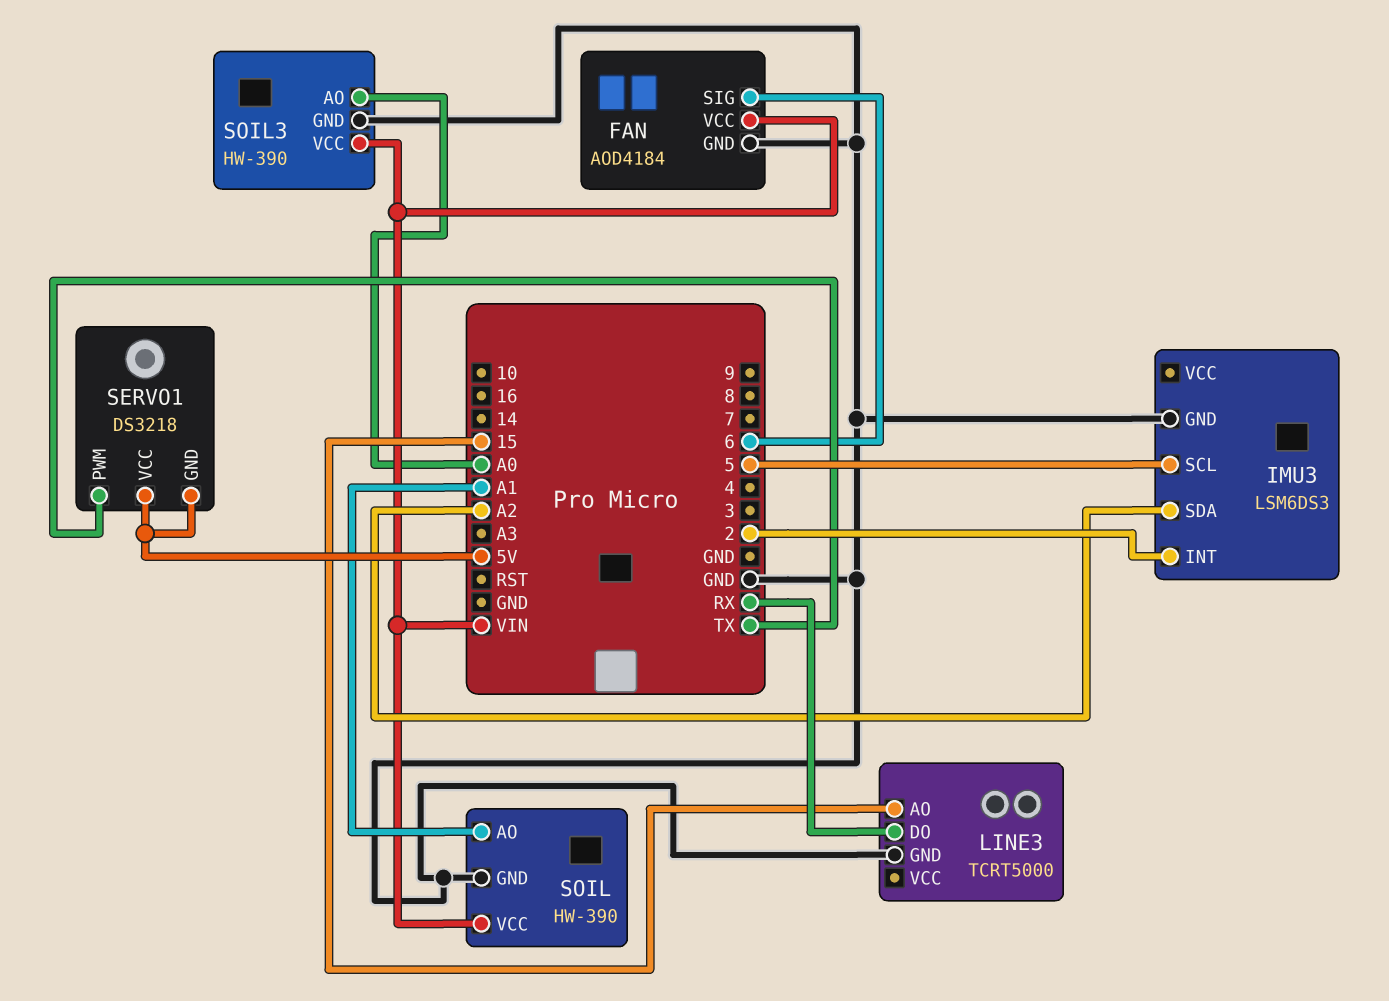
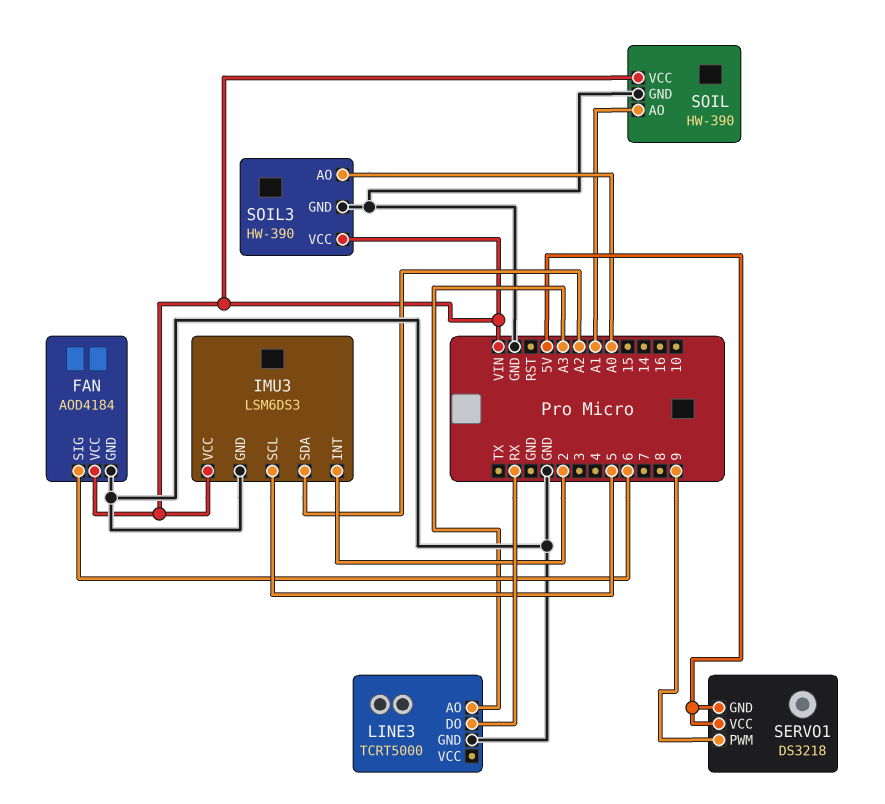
IMU3 pin VCC: none -> VIN
LINE3 pin AO: 15 -> A3
SERVO1 pin PWM: TX -> 9

